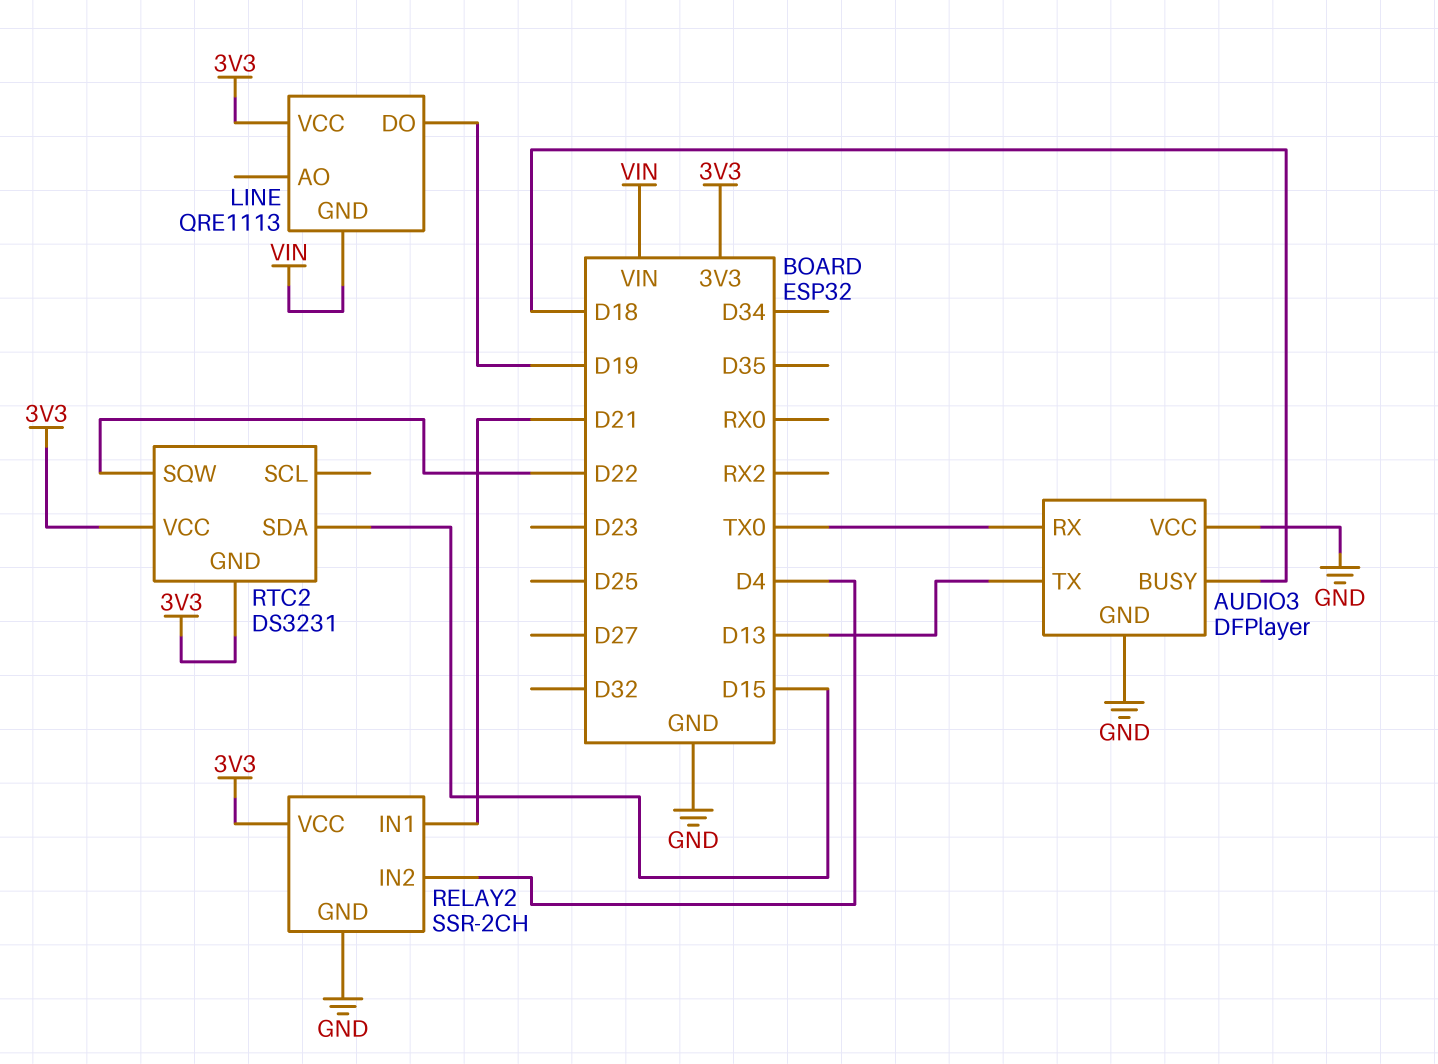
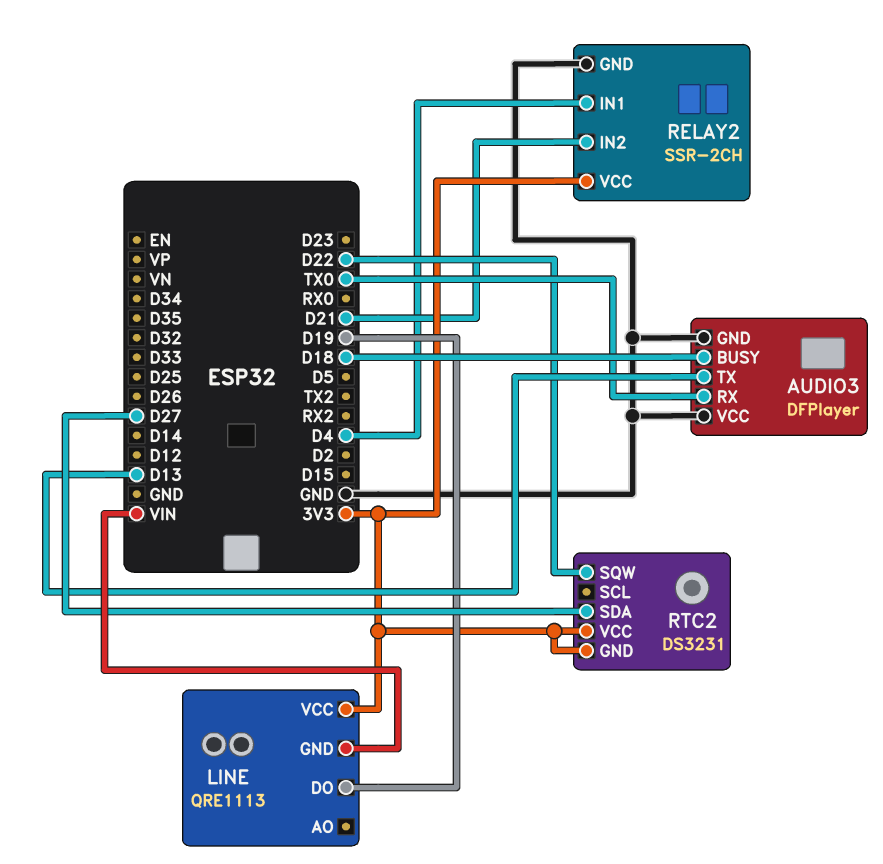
RELAY2 pin IN1: D21 -> D4
RELAY2 pin IN2: D4 -> D21
RTC2 pin SDA: D15 -> D27

